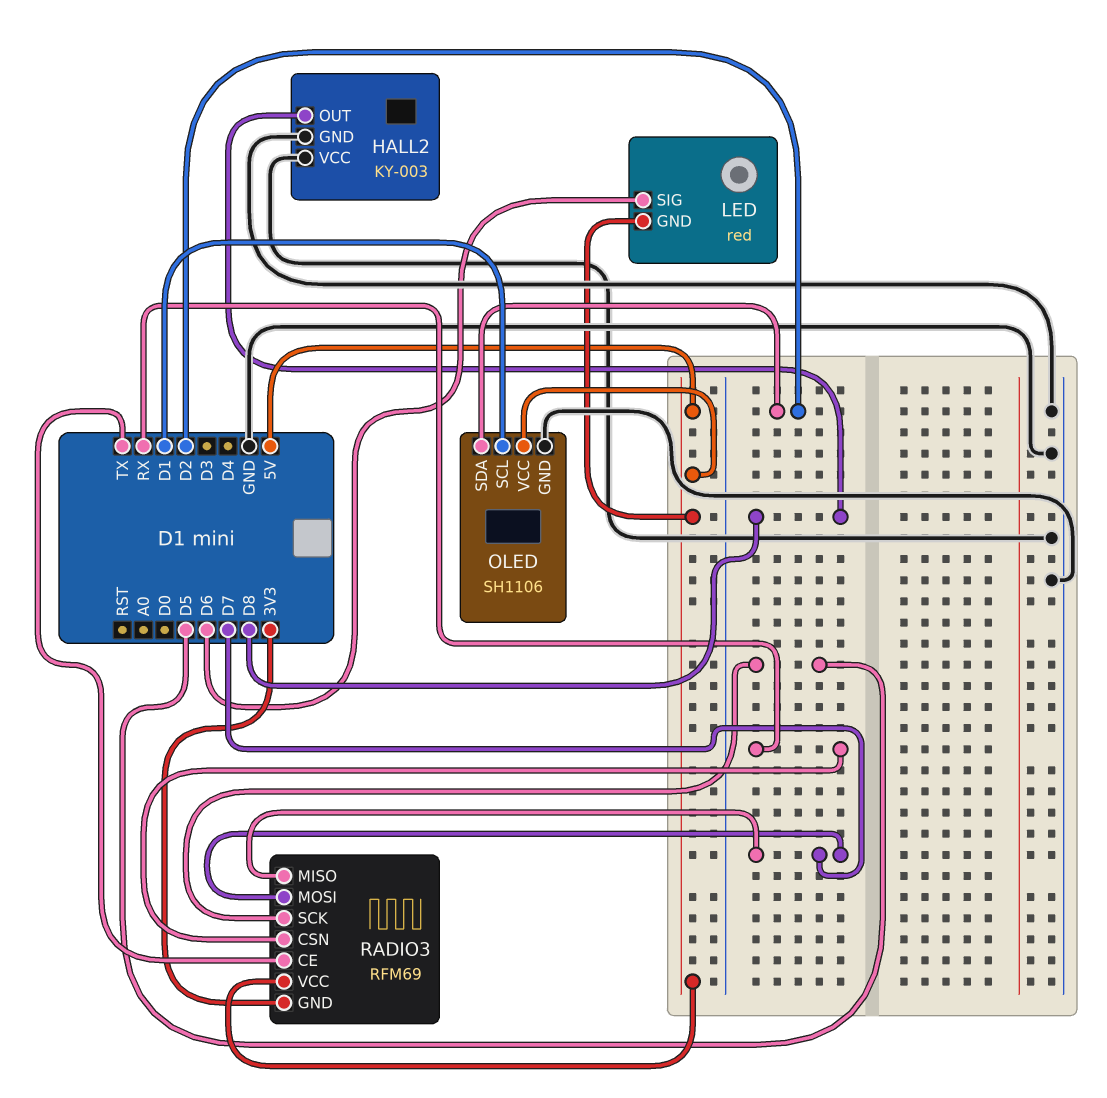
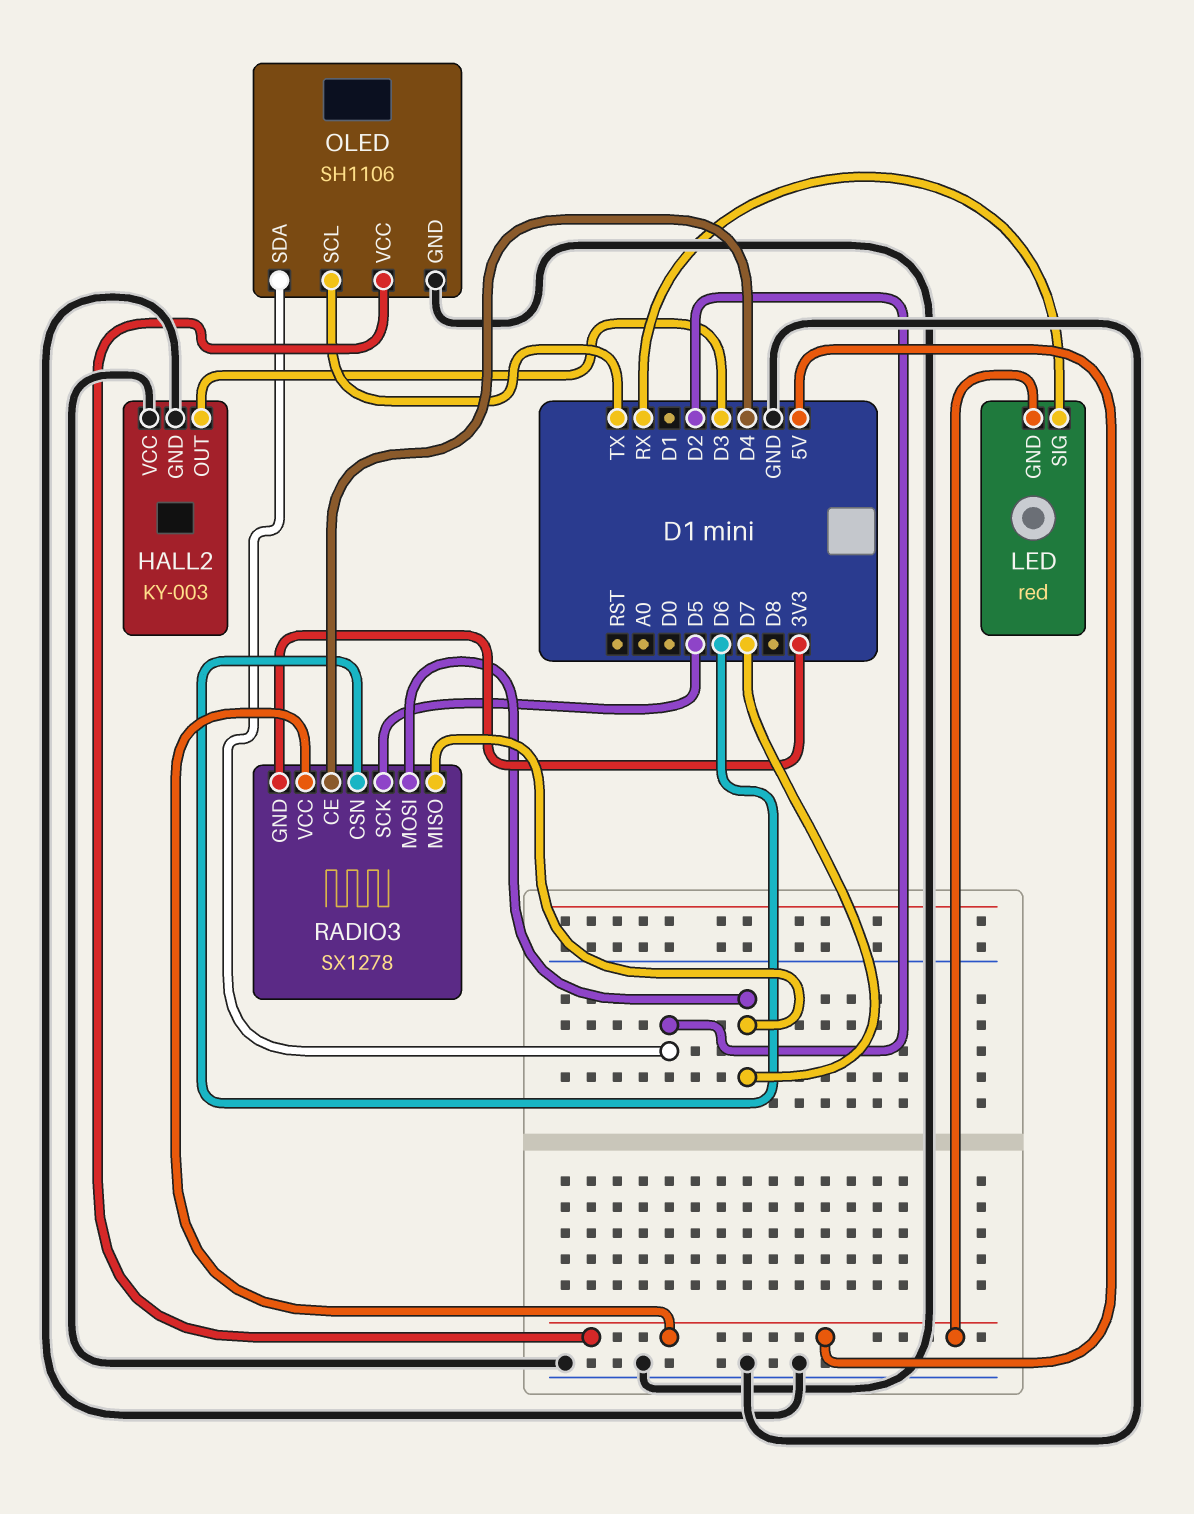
HALL2 pin OUT: D8 -> D3
LED pin SIG: D6 -> RX
OLED pin SCL: D1 -> TX
RADIO3: RFM69 -> SX1278
RADIO3 pin CE: TX -> D4
RADIO3 pin CSN: RX -> D6

